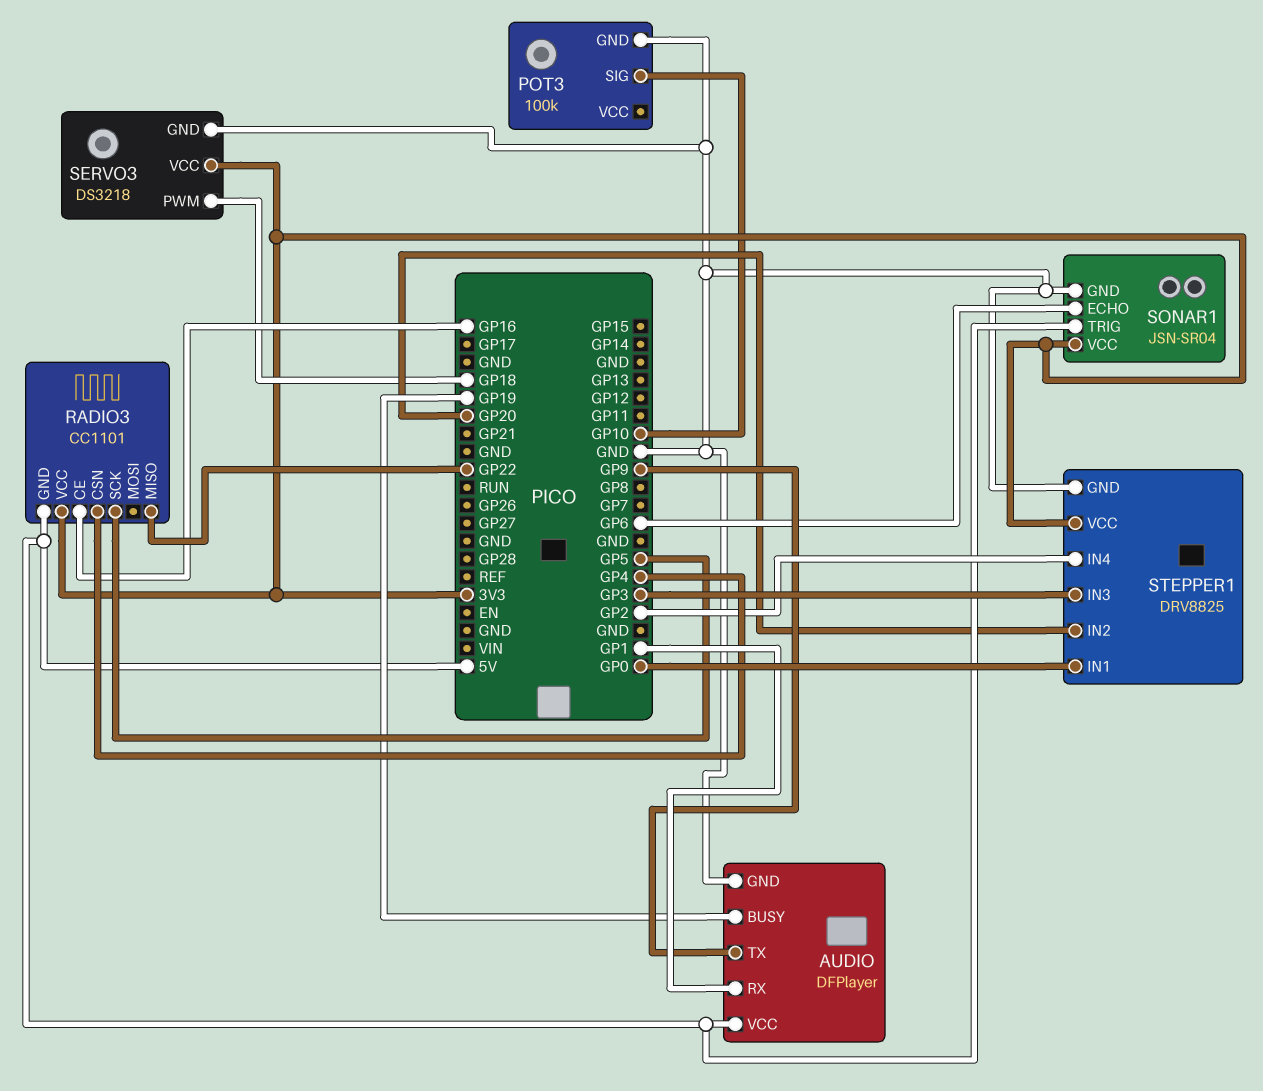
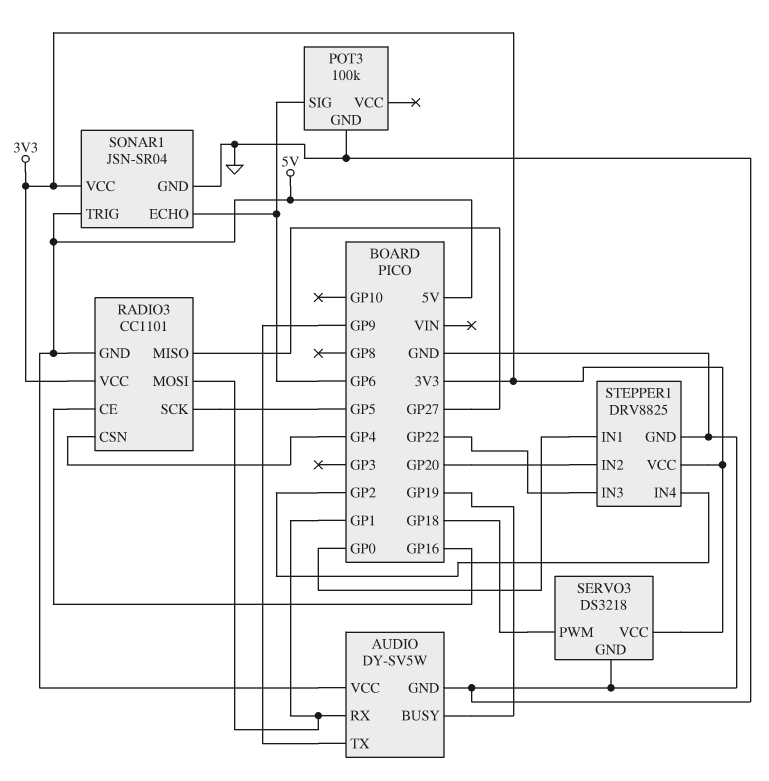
AUDIO: DFPlayer -> DY-SV5W
POT3 pin SIG: GP10 -> GP6
RADIO3 pin MISO: GP22 -> GP27
RADIO3 pin MOSI: none -> GP1
STEPPER1 pin IN3: GP3 -> GP22

